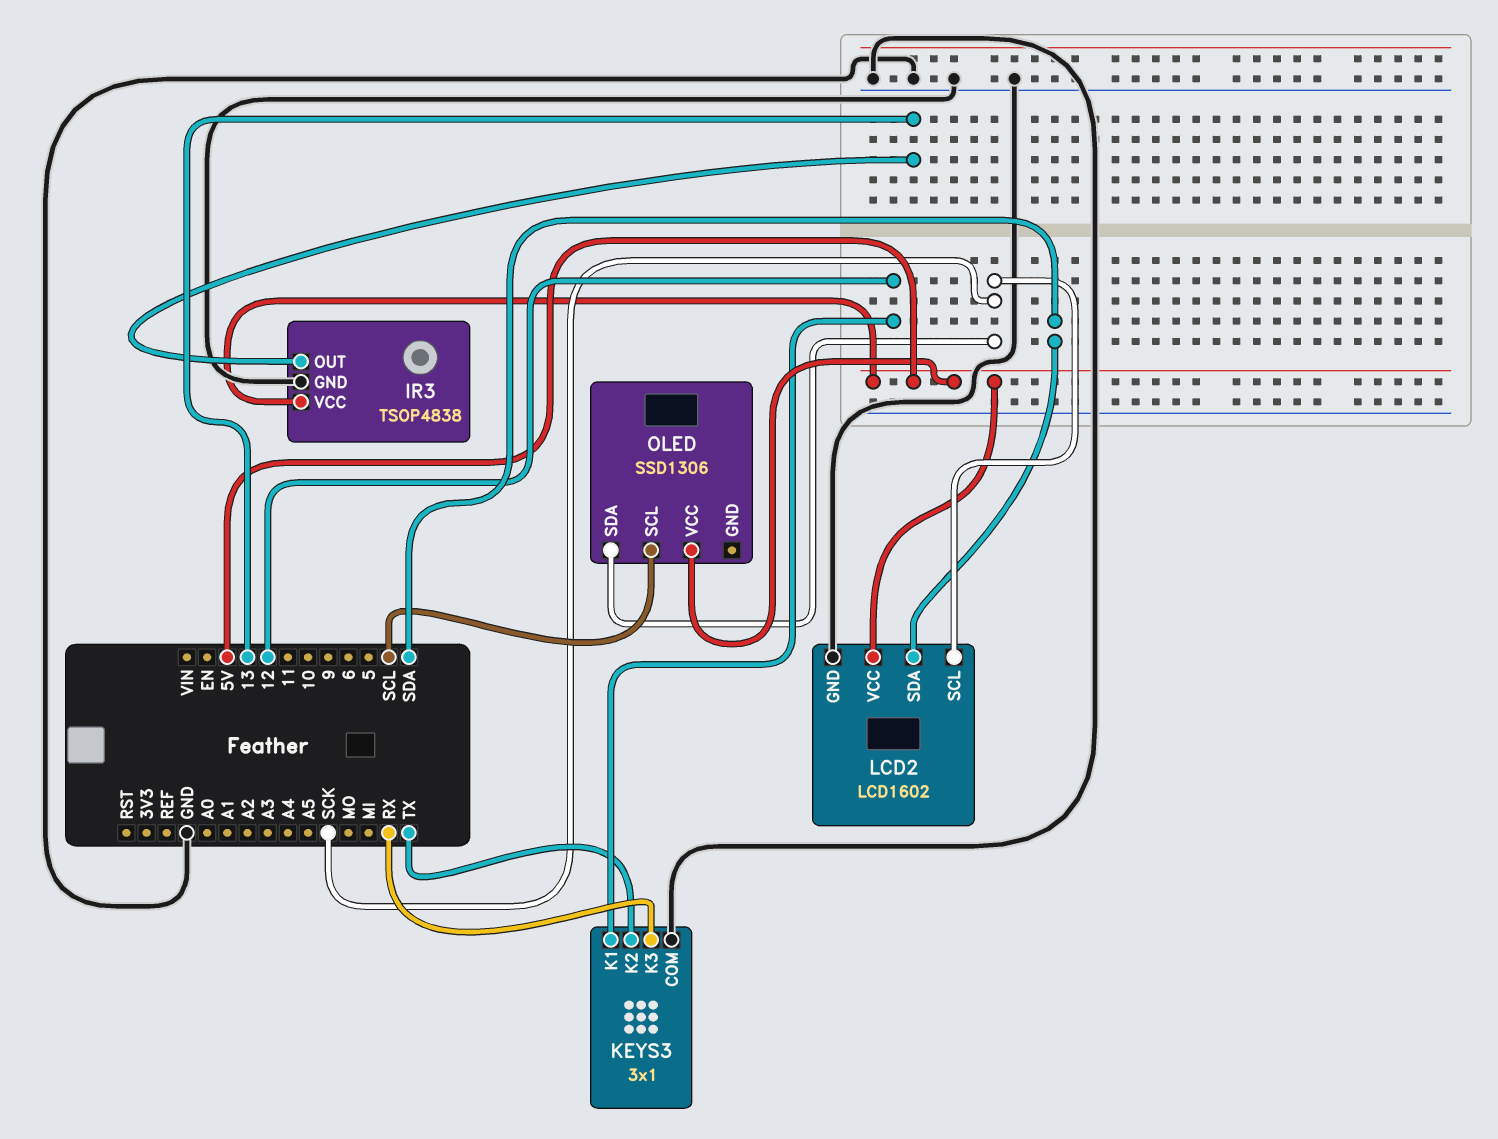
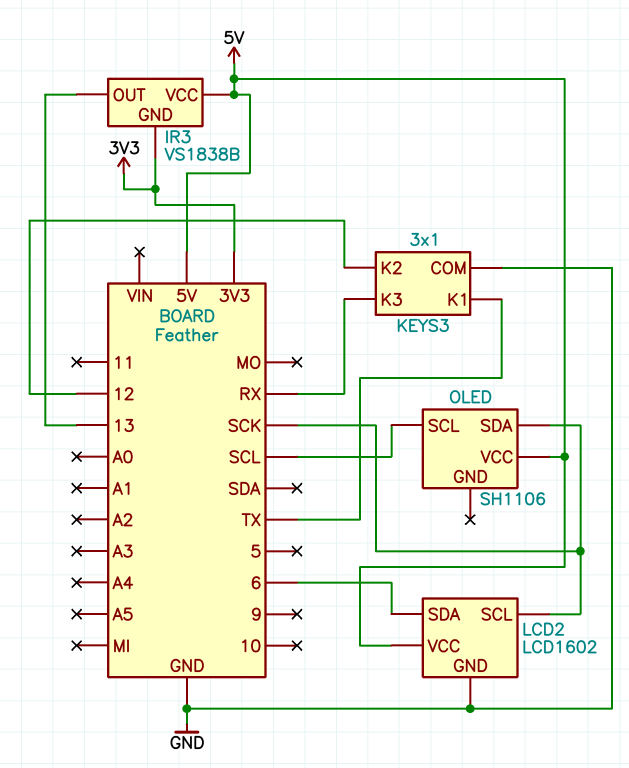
IR3: TSOP4838 -> VS1838B
IR3 pin GND: GND -> 3V3
KEYS3 pin K1: 12 -> TX
KEYS3 pin K2: TX -> 12
LCD2 pin SDA: SDA -> 6
OLED: SSD1306 -> SH1106

